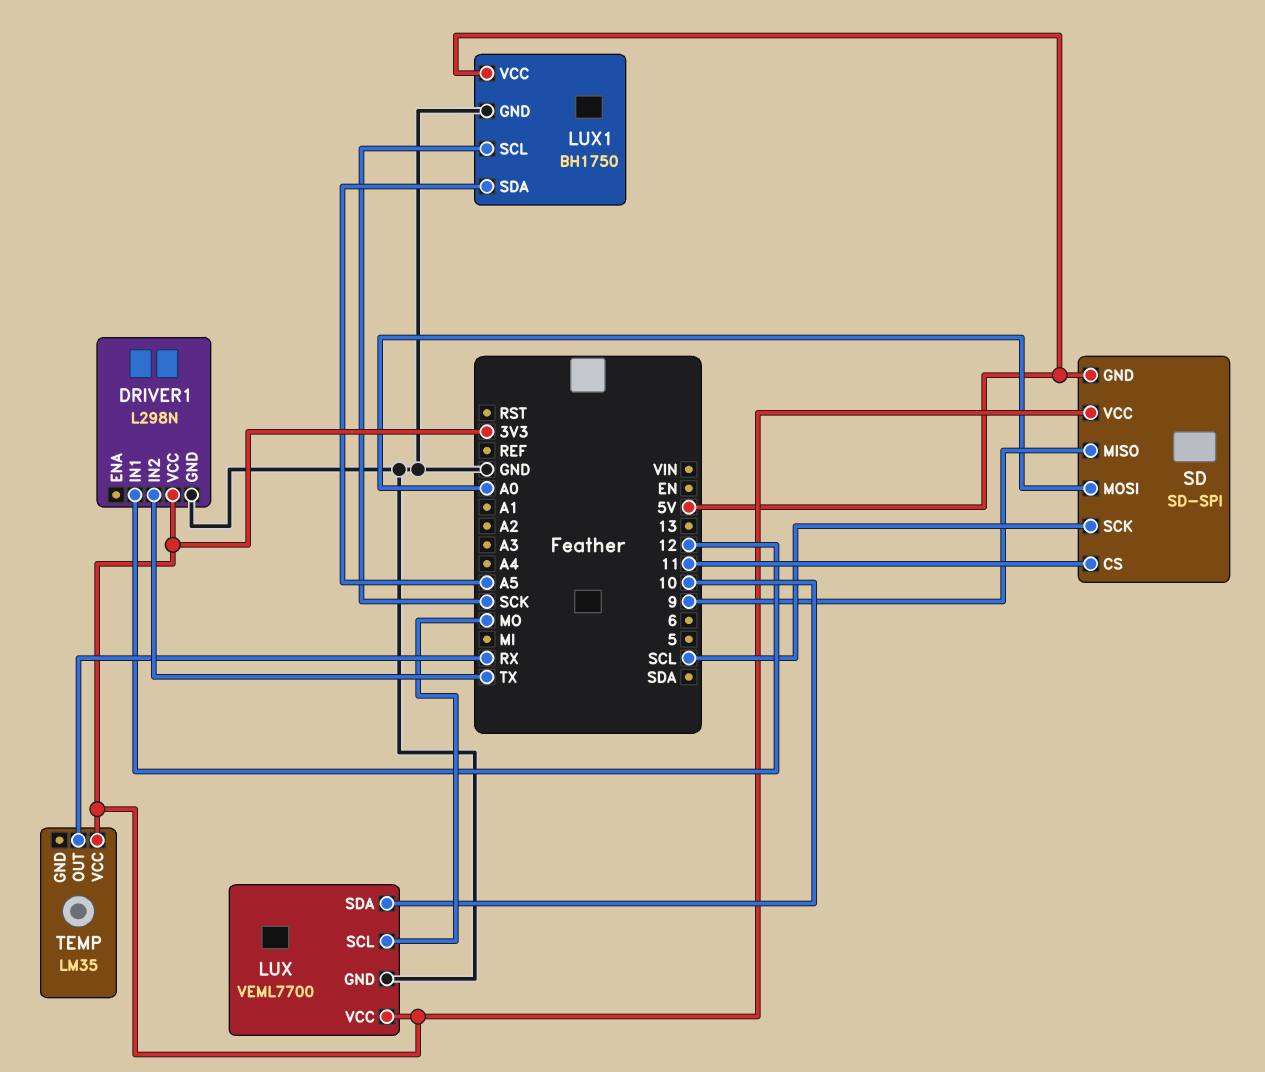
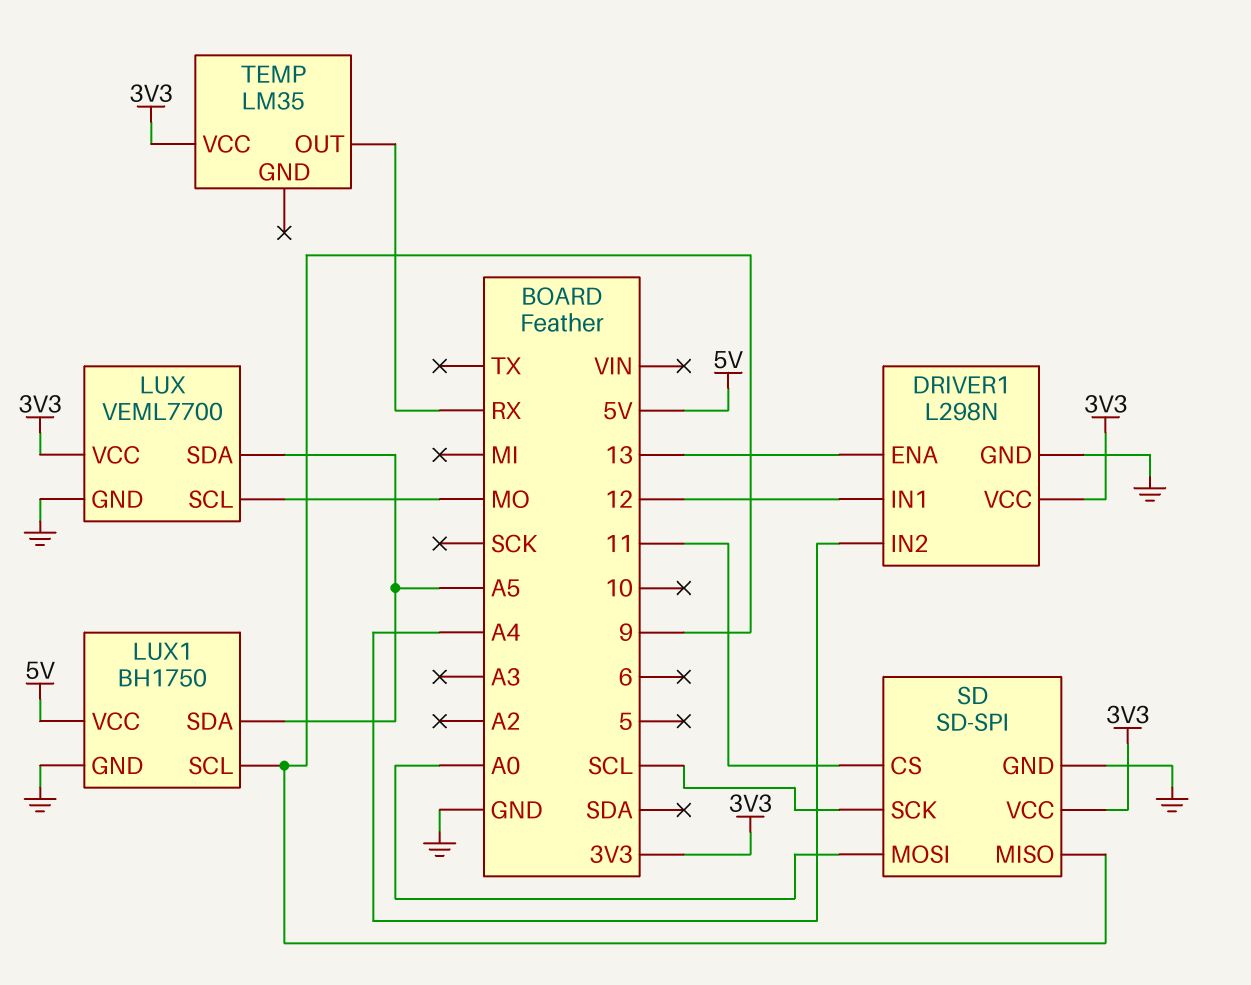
DRIVER1 pin ENA: none -> 13
DRIVER1 pin IN2: TX -> A4
LUX pin SDA: 10 -> A5
LUX1 pin SCL: SCK -> 9
SD pin GND: 5V -> GND

